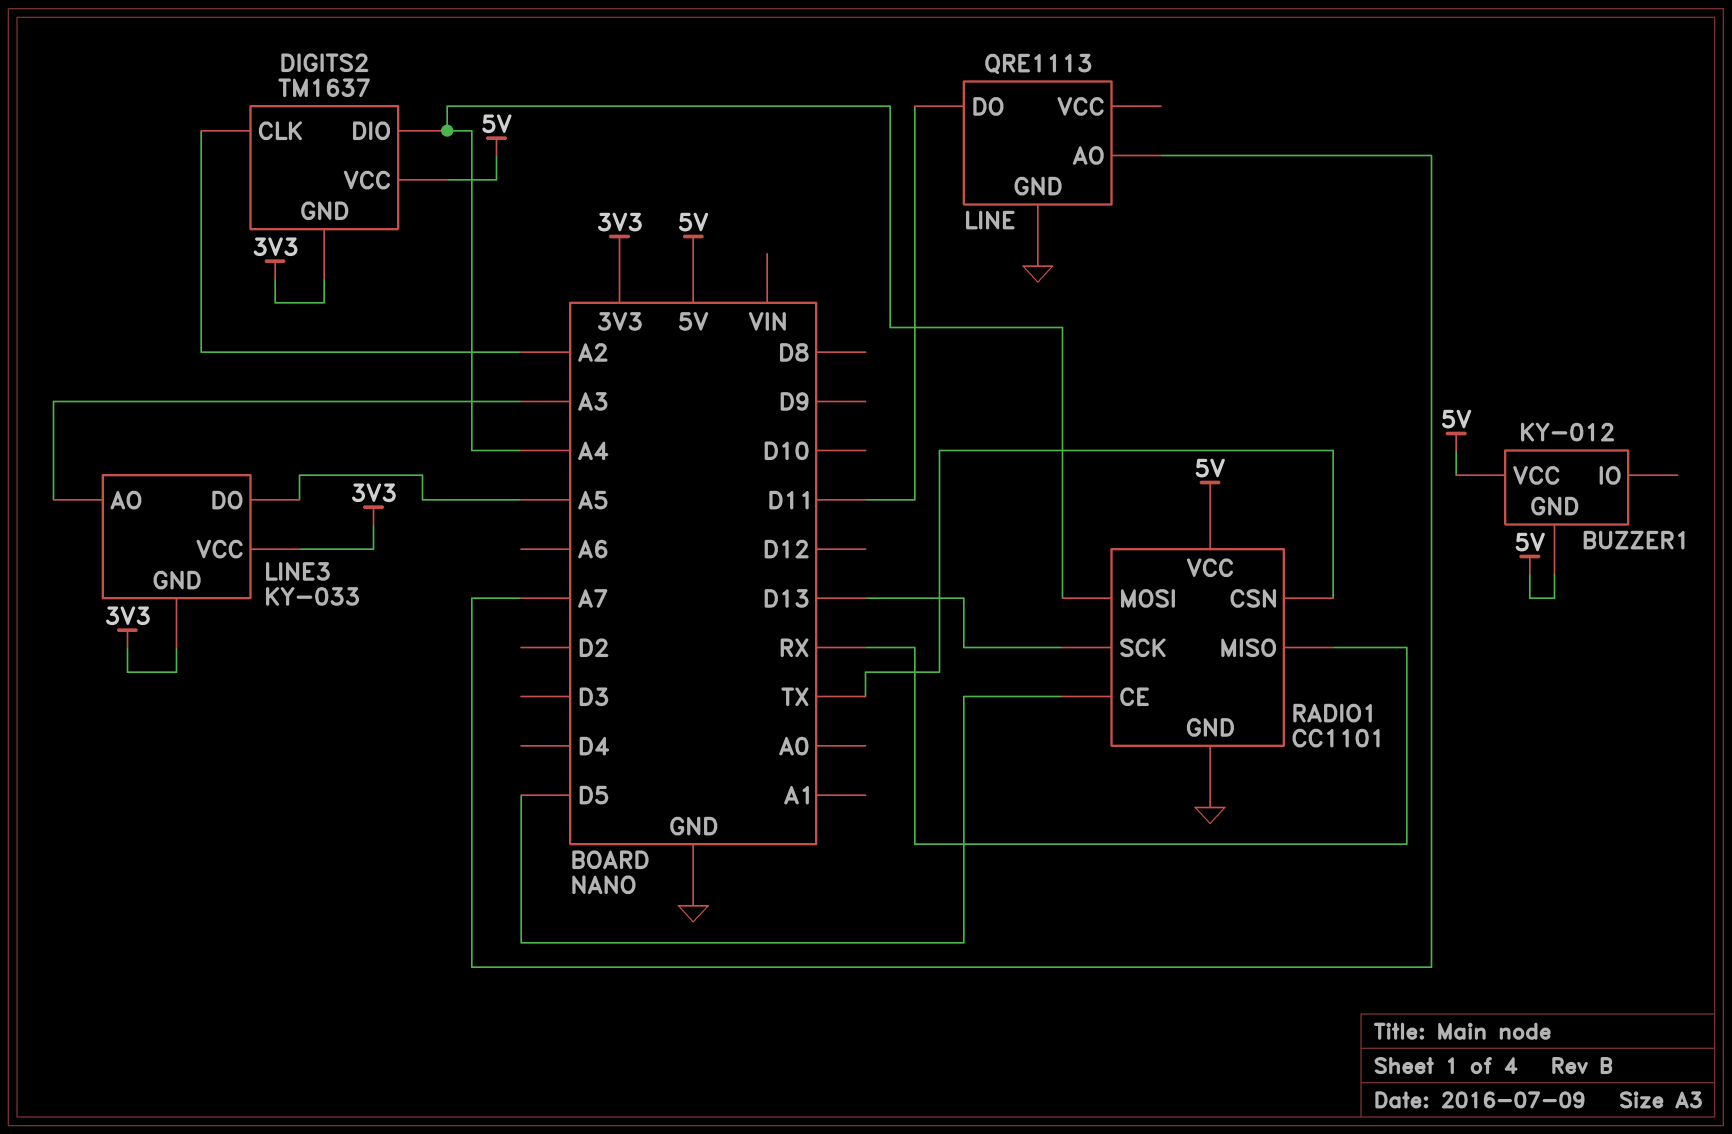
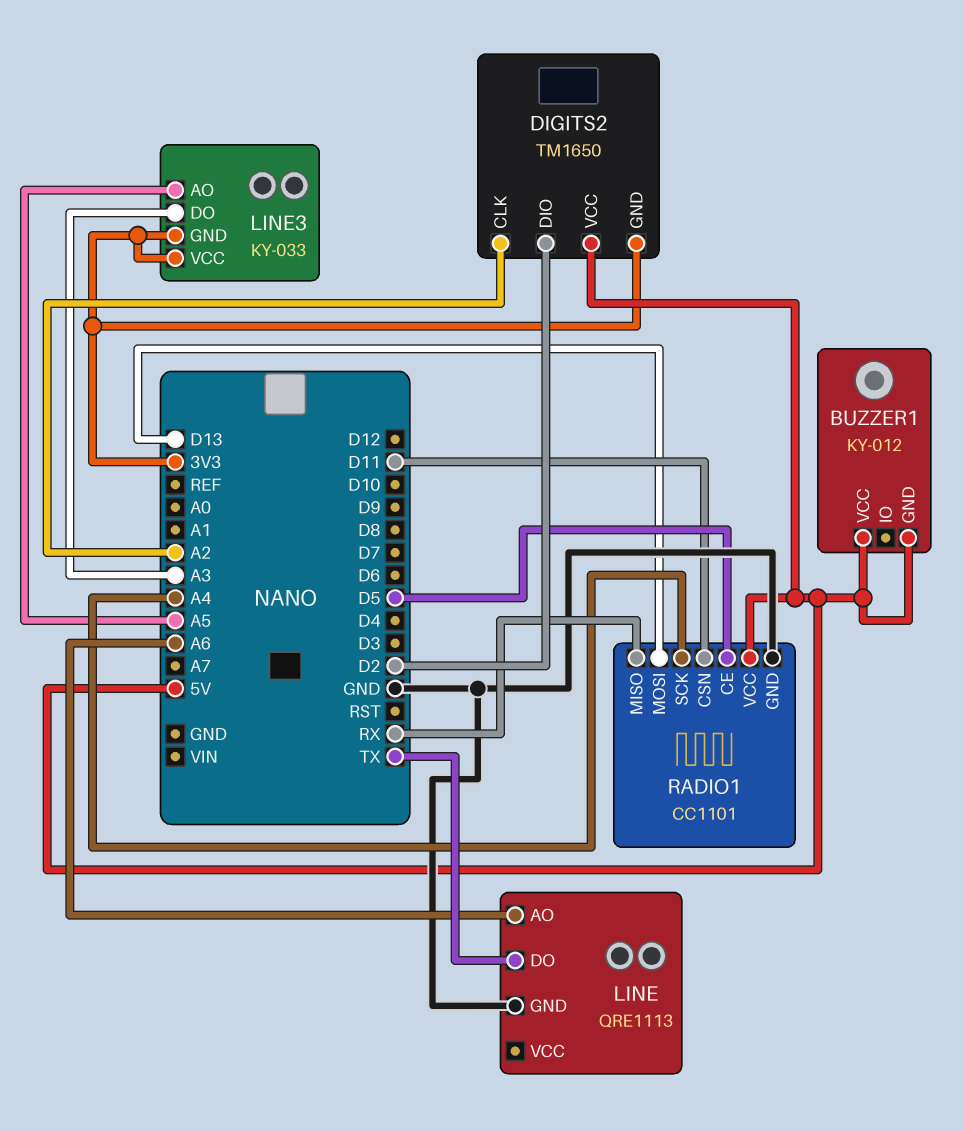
DIGITS2: TM1637 -> TM1650
DIGITS2 pin DIO: A4 -> D2
LINE pin AO: A7 -> A6
LINE pin DO: D11 -> TX
LINE3 pin AO: A3 -> A5
LINE3 pin DO: A5 -> A3
RADIO1 pin CSN: TX -> D11
RADIO1 pin MOSI: A4 -> D13
RADIO1 pin SCK: D13 -> A4

